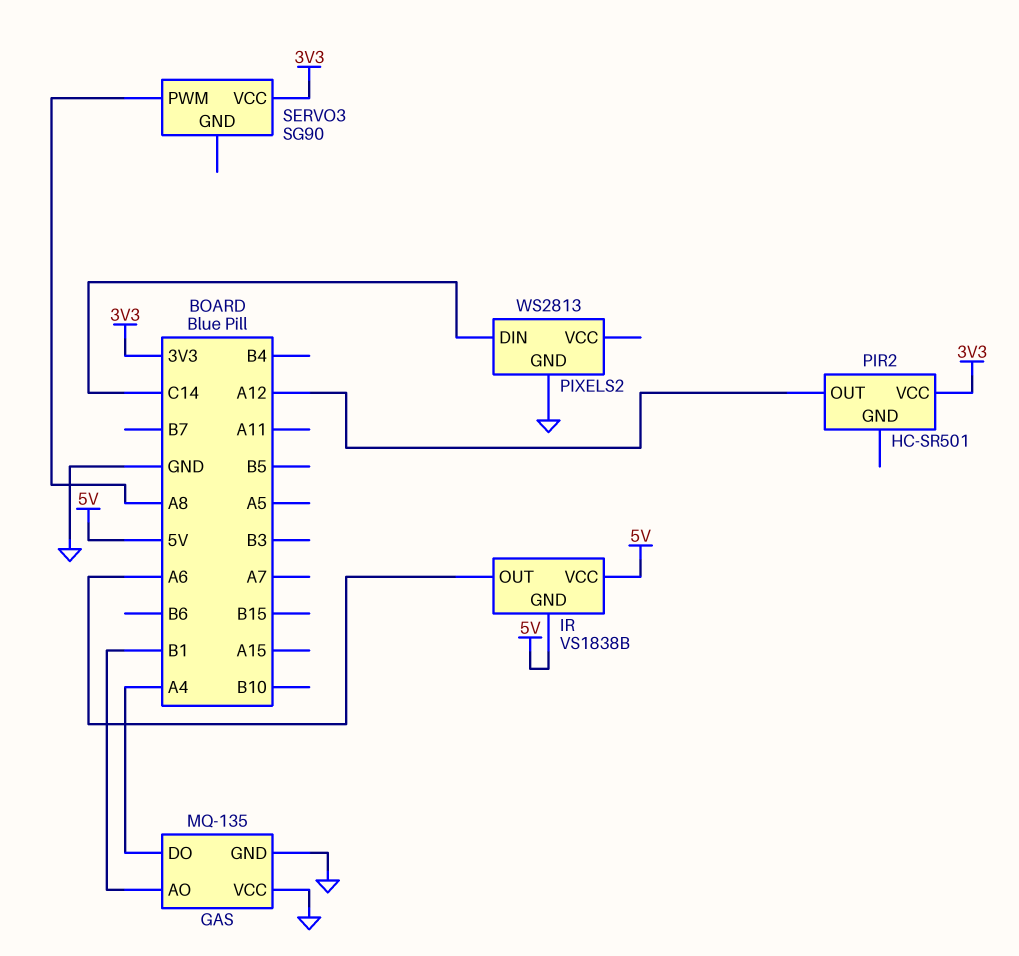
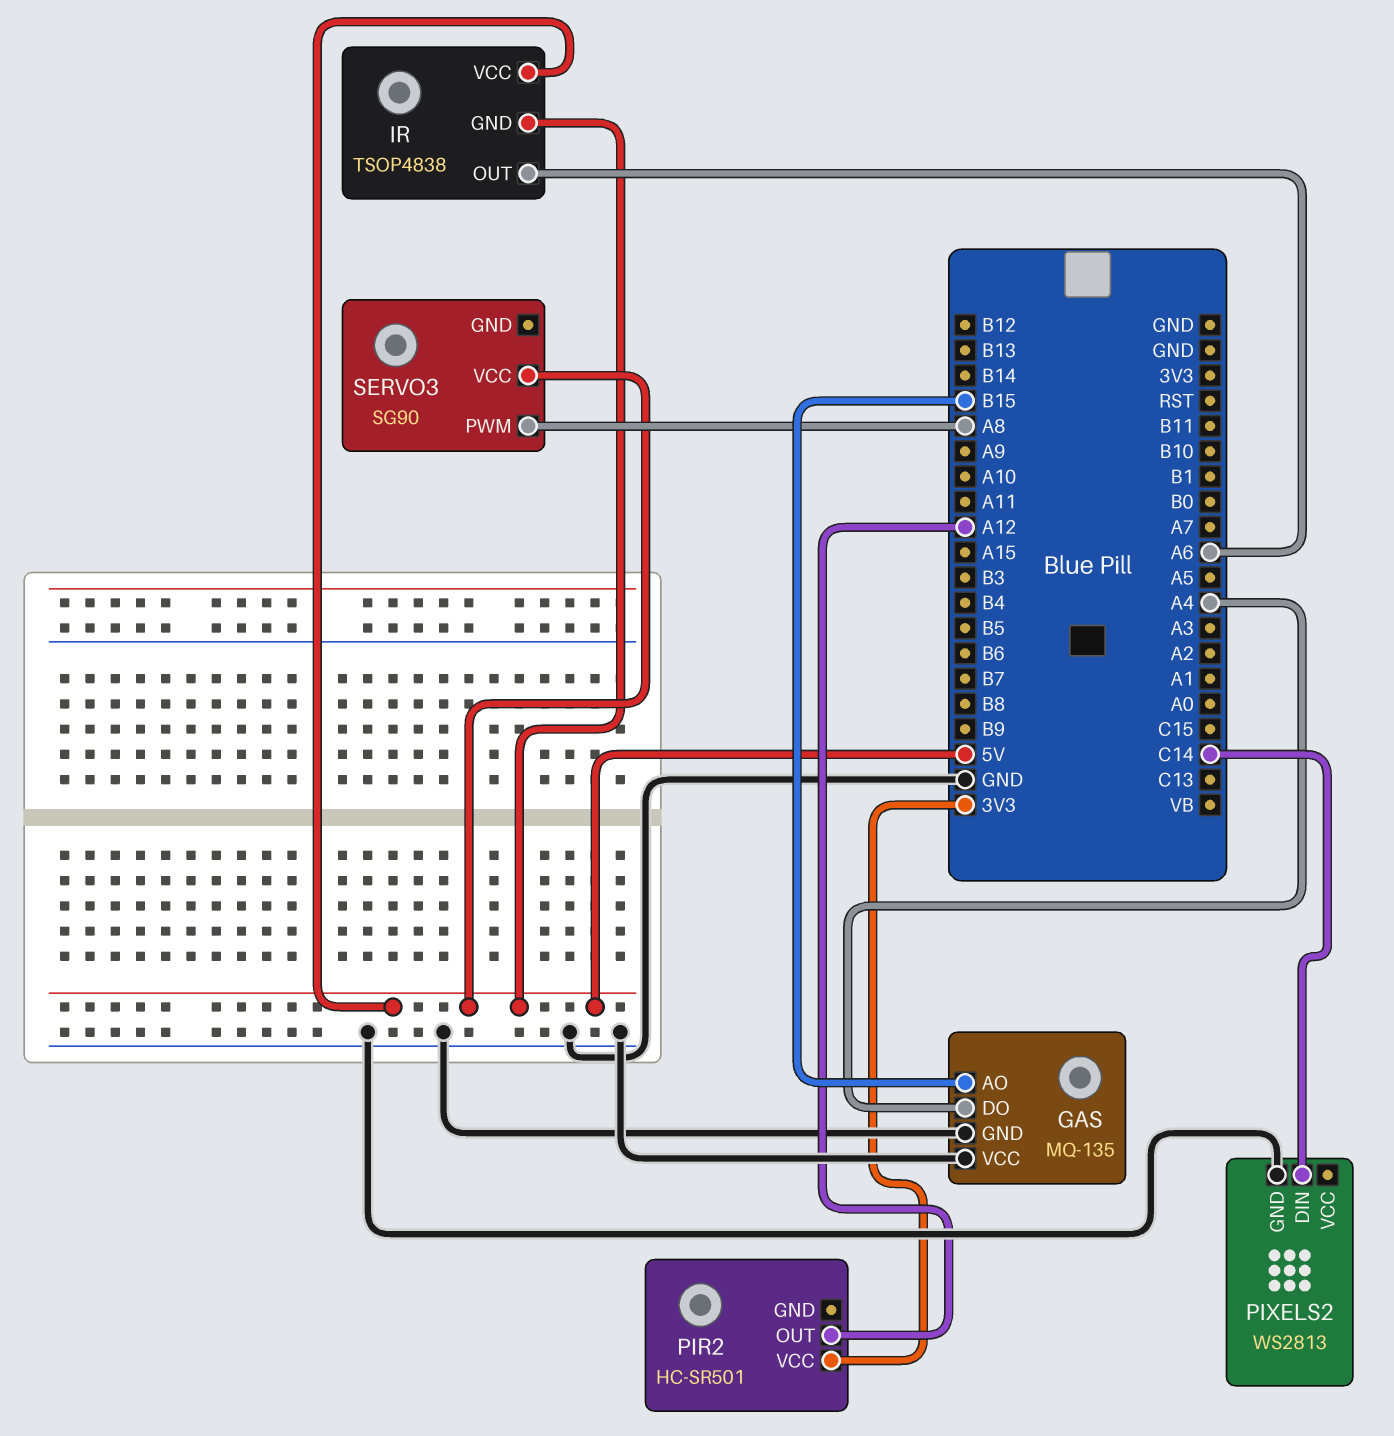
GAS pin AO: B1 -> B15
IR: VS1838B -> TSOP4838
SERVO3 pin VCC: 3V3 -> 5V

